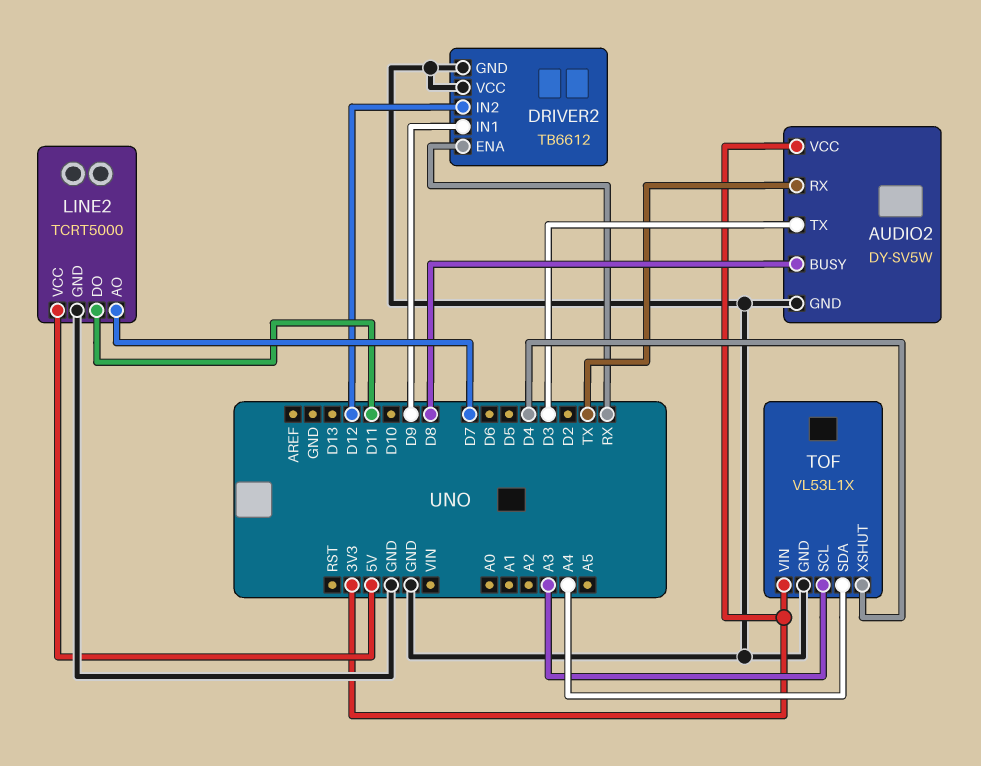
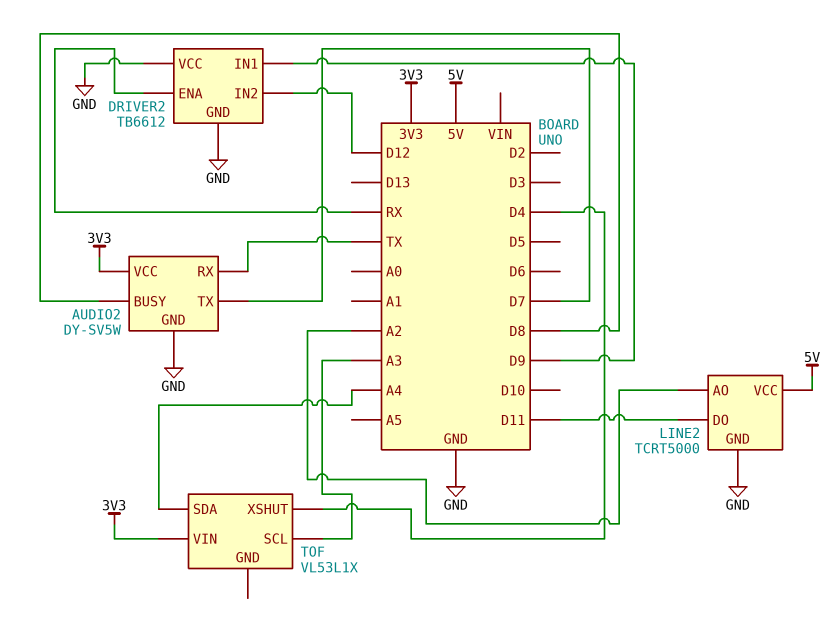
AUDIO2 pin TX: D3 -> D7
LINE2 pin AO: D7 -> A2
TOF pin GND: GND -> none

